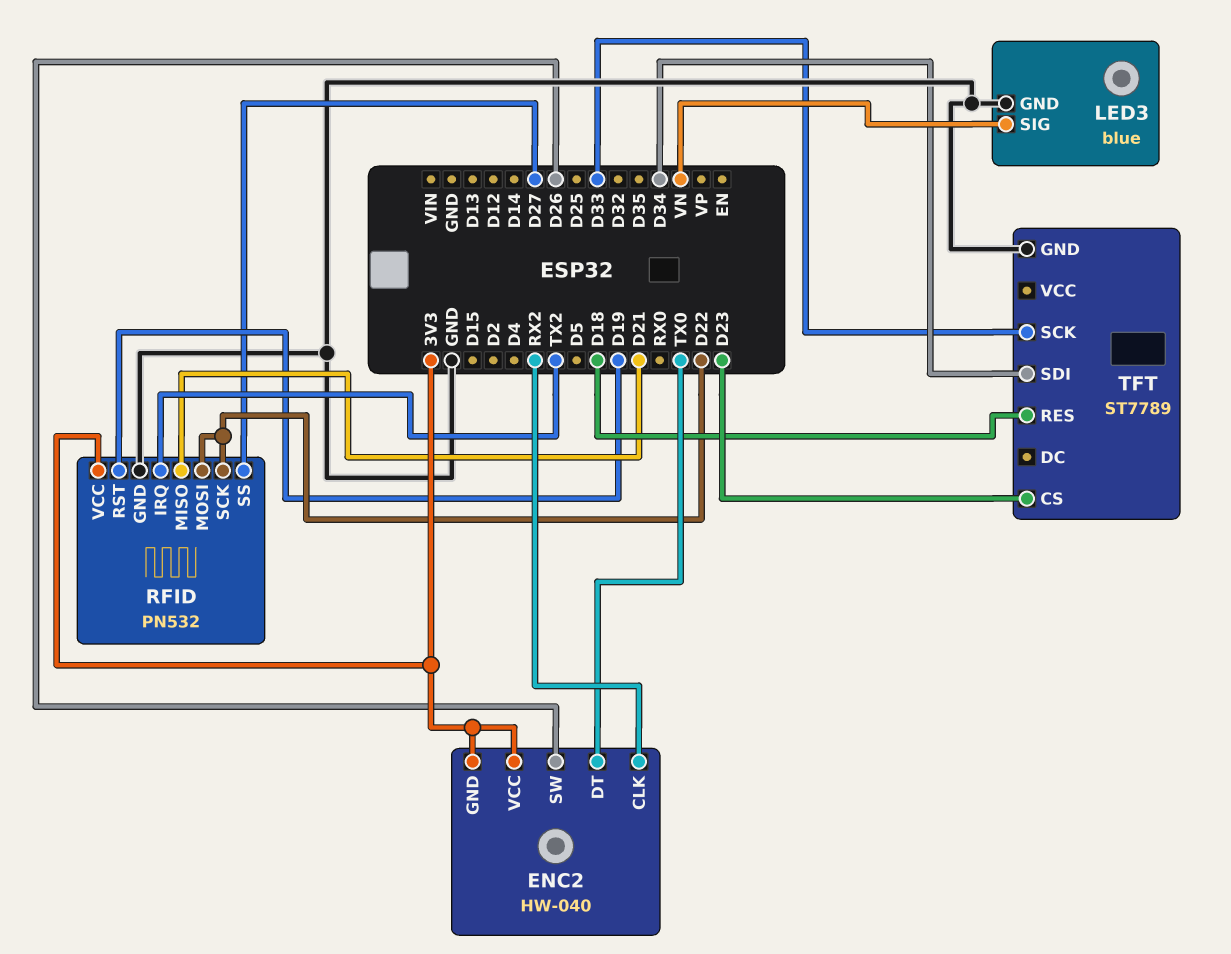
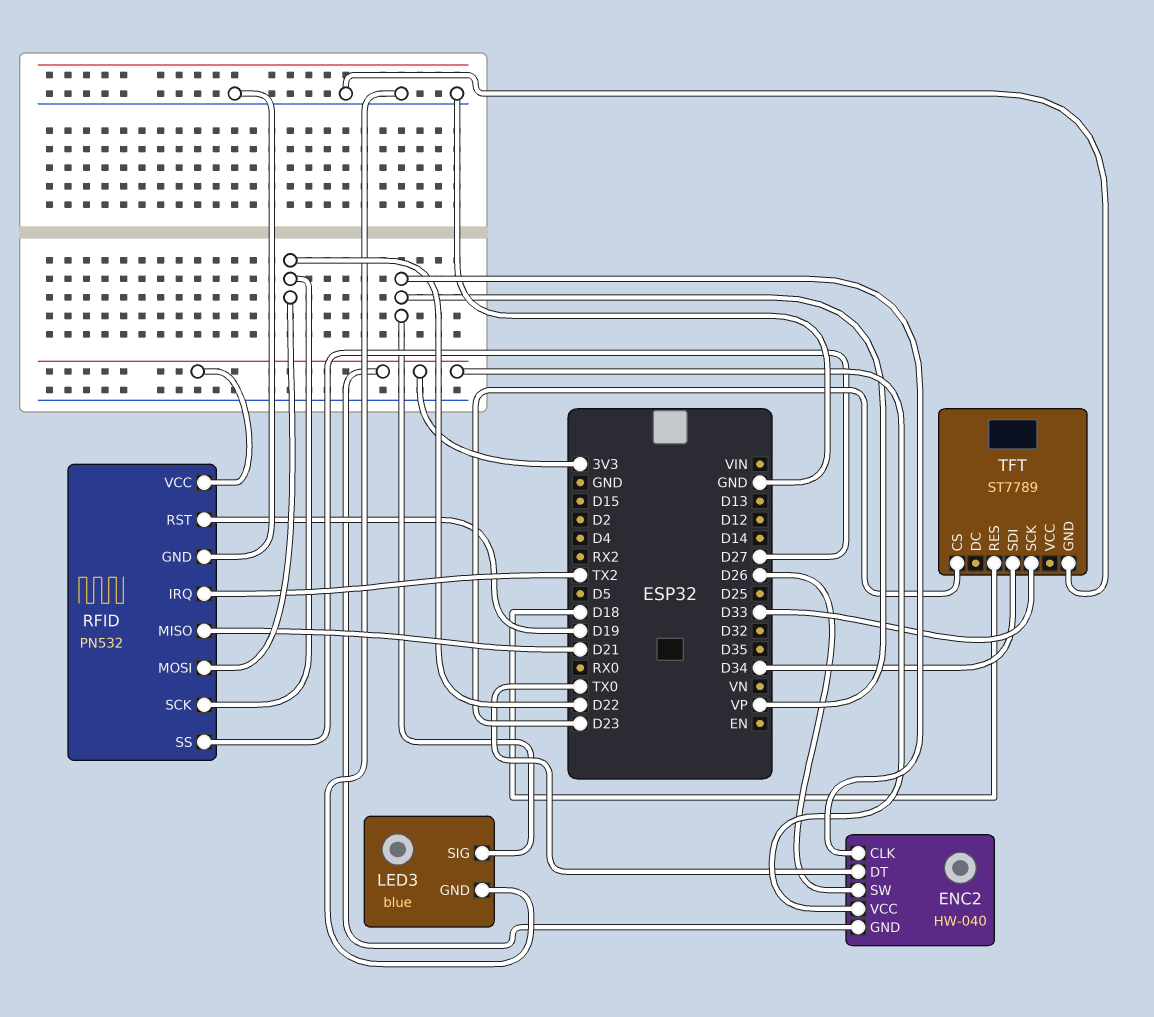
ENC2 pin CLK: RX2 -> VP
LED3 pin SIG: VN -> VP

